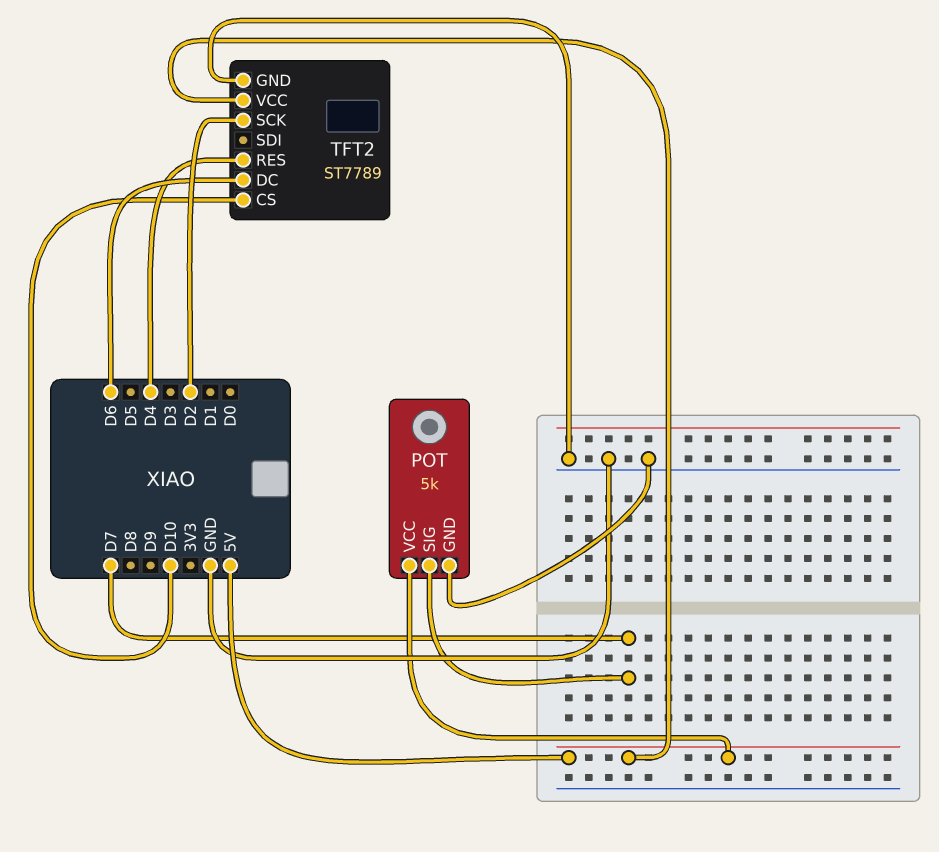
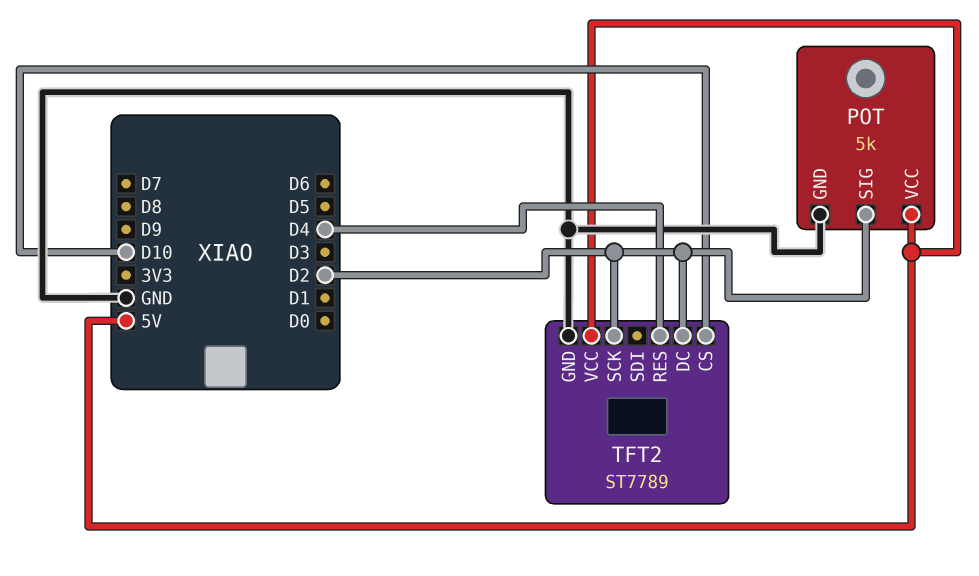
POT pin SIG: D7 -> D2
TFT2 pin DC: D6 -> D2

